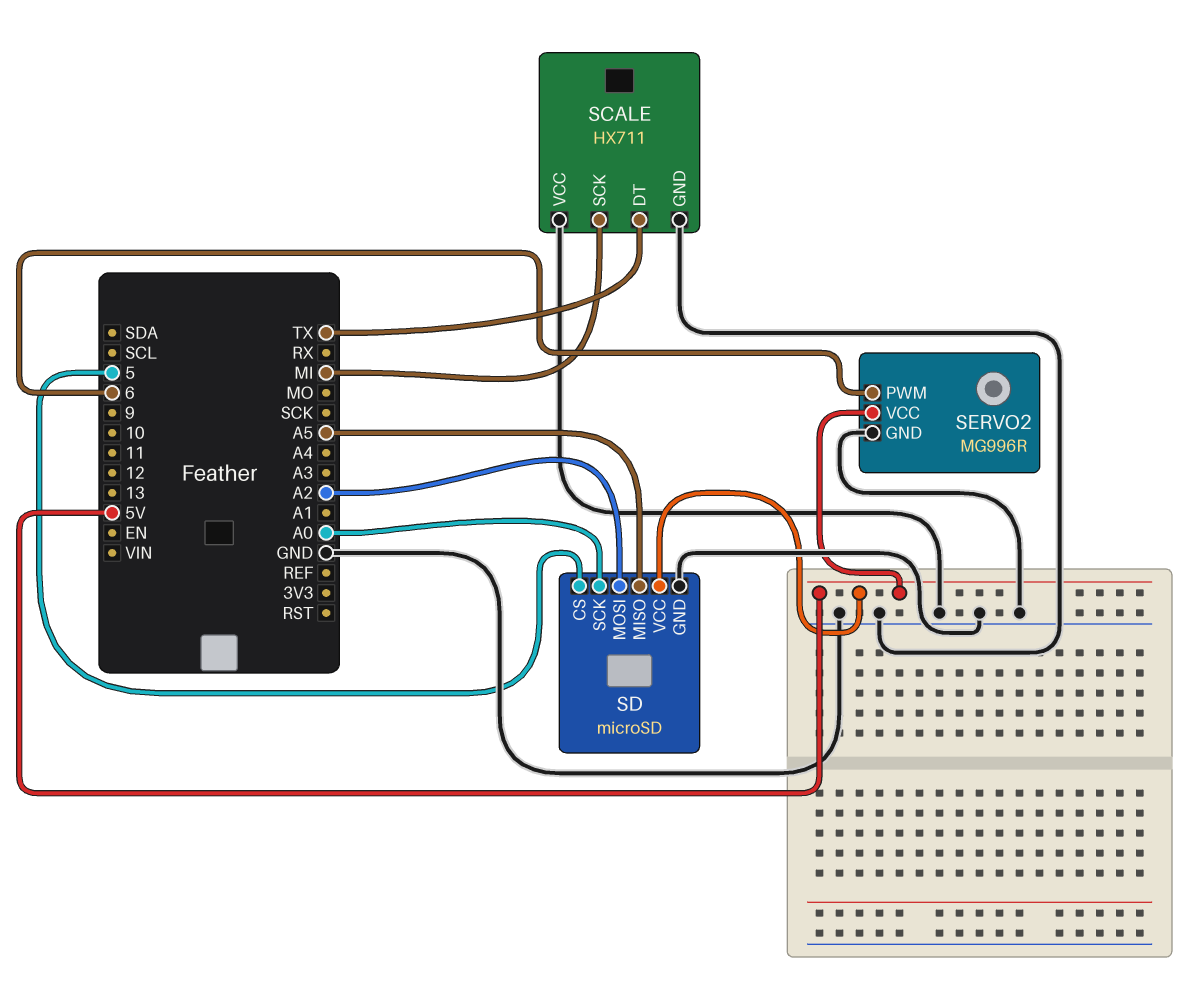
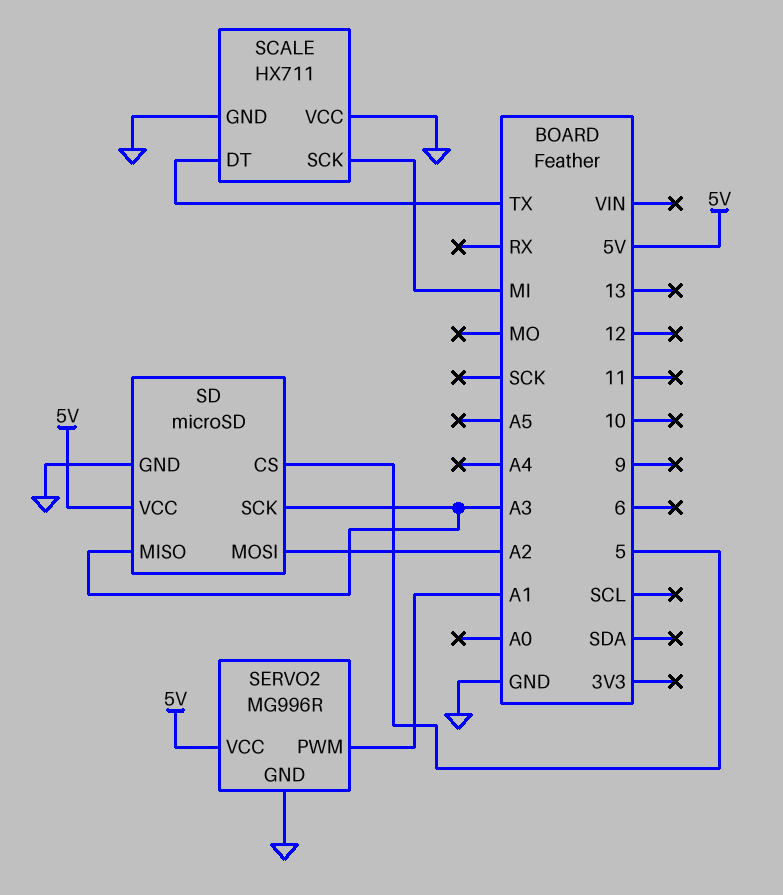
SD pin MISO: A5 -> A3
SD pin SCK: A0 -> A3
SERVO2 pin PWM: 6 -> A1

